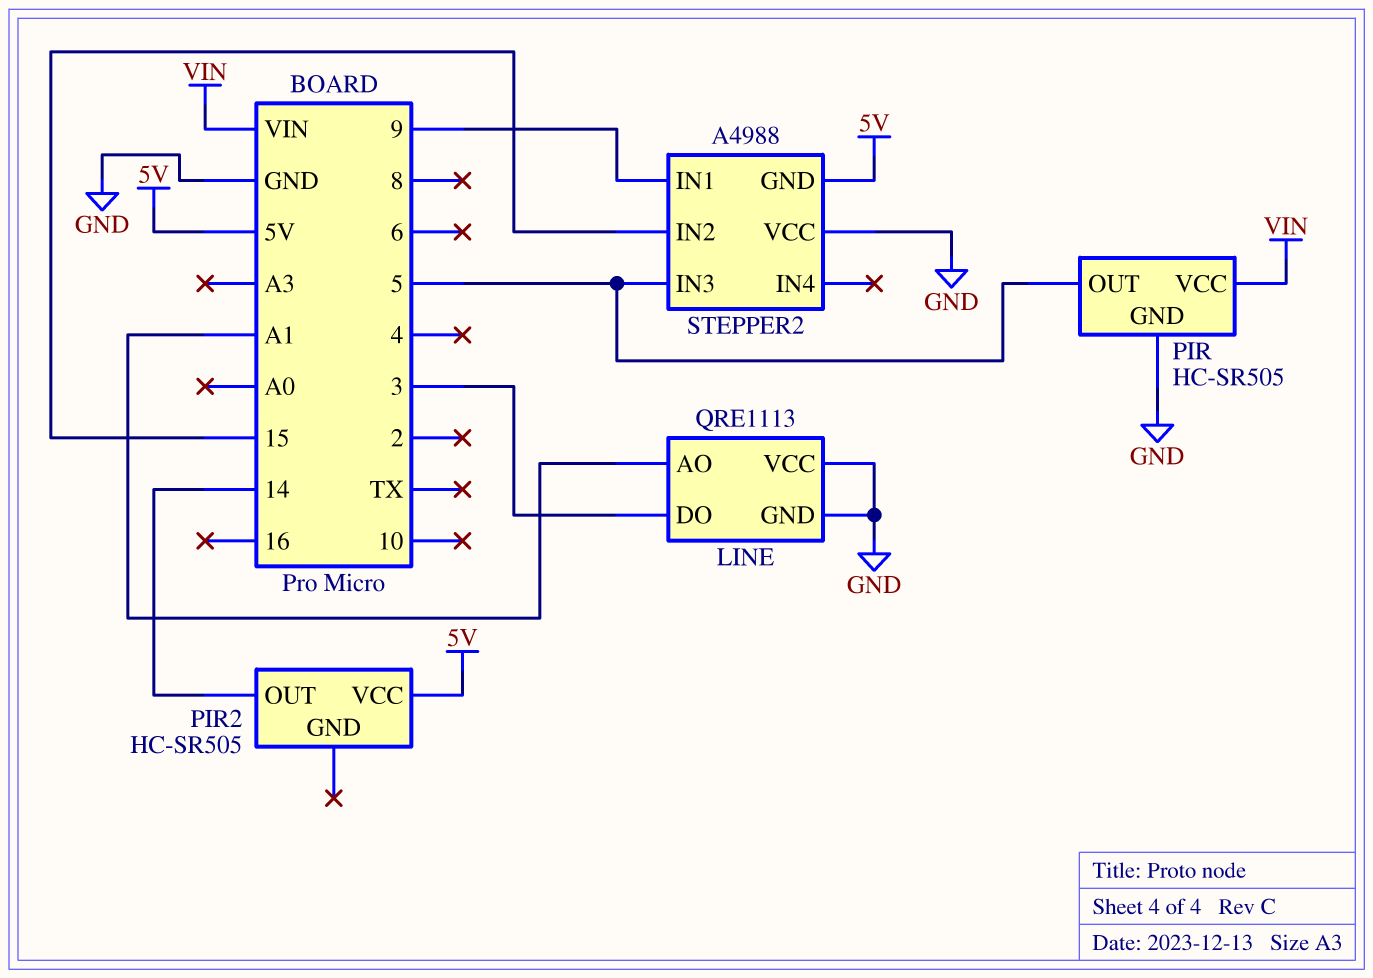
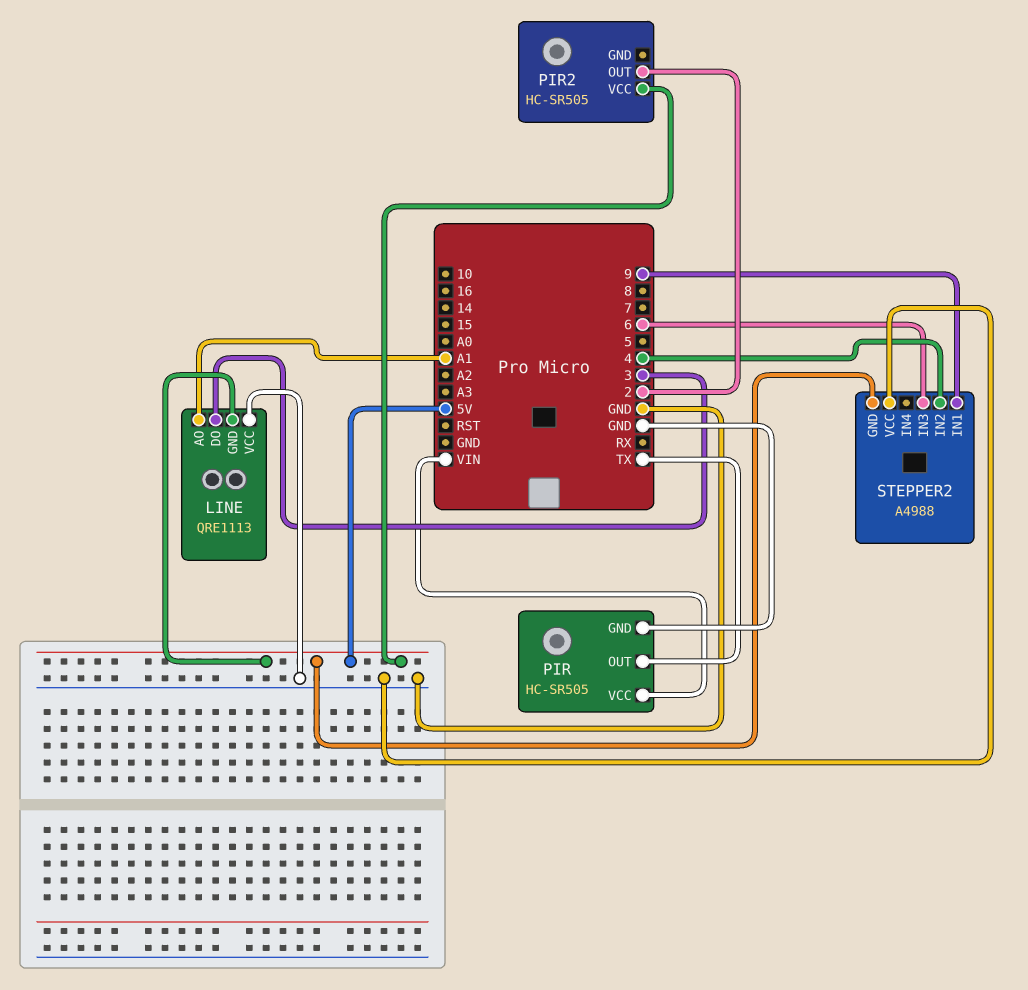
LINE pin GND: GND -> 5V
PIR pin OUT: 5 -> TX
PIR2 pin OUT: 14 -> 2
STEPPER2 pin IN2: 15 -> 4
STEPPER2 pin IN3: 5 -> 6

